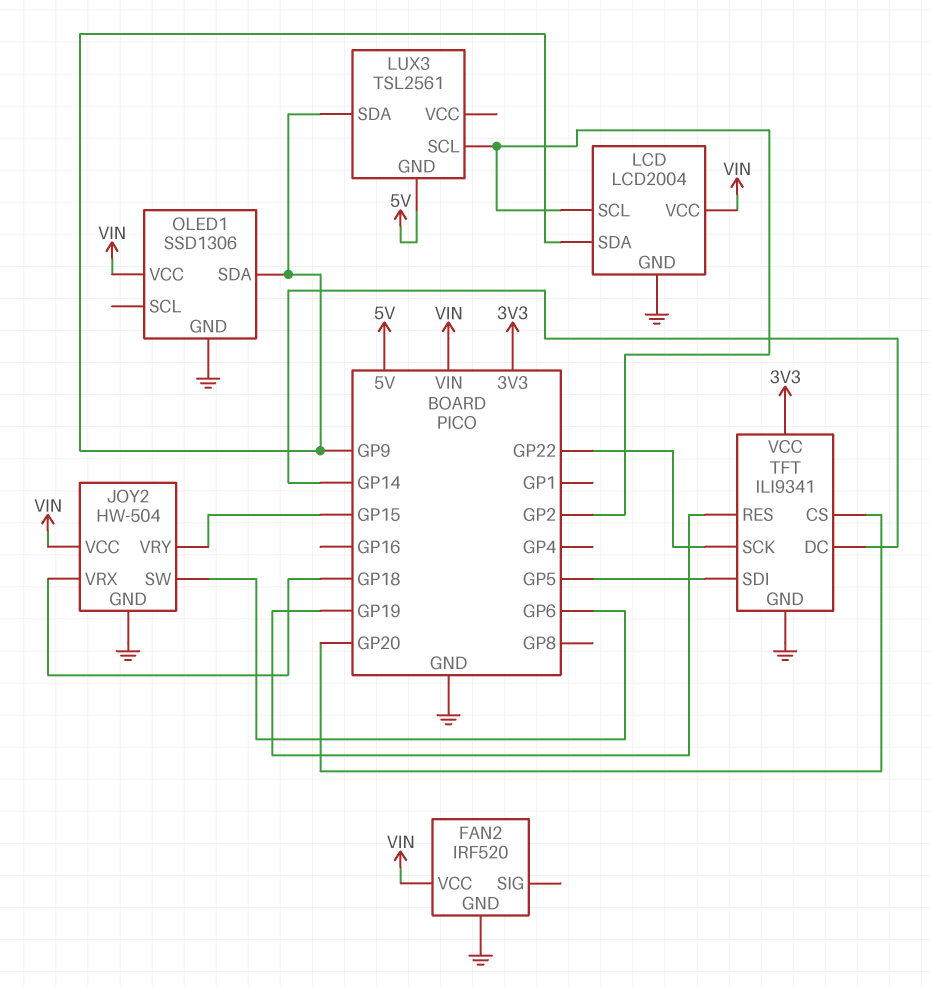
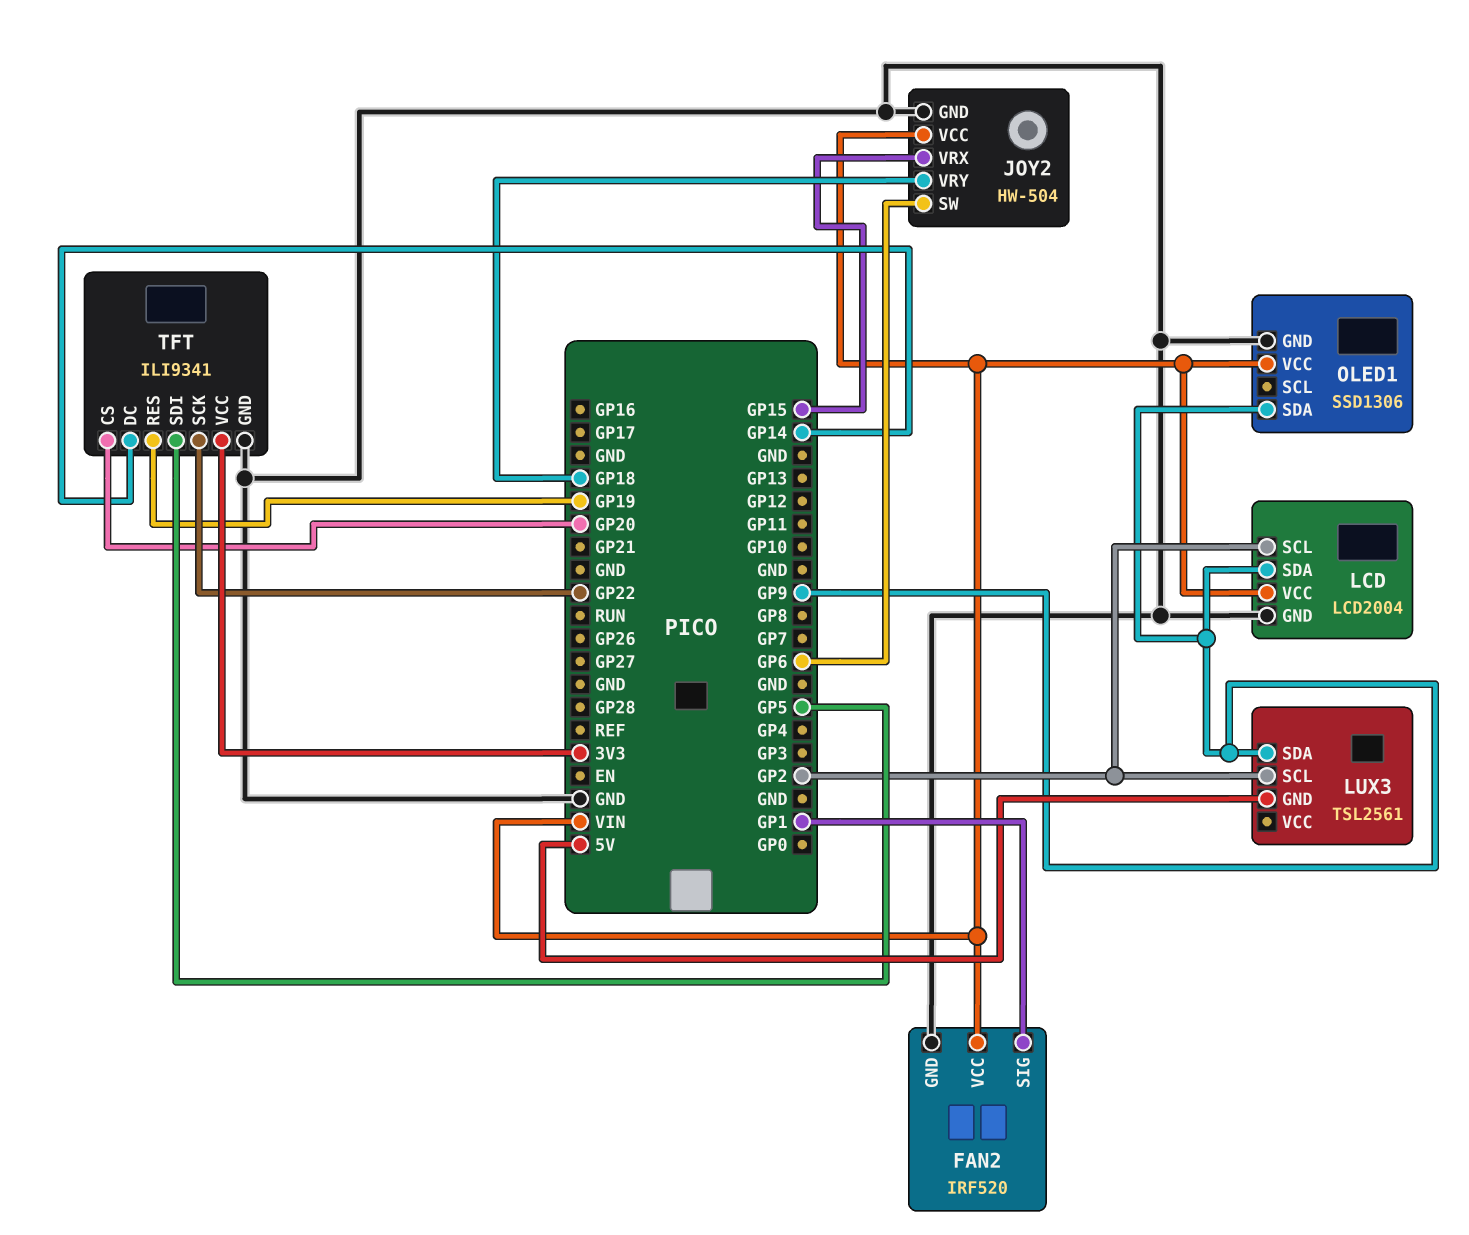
FAN2 pin SIG: none -> GP1
JOY2 pin VRX: GP18 -> GP15
JOY2 pin VRY: GP15 -> GP18

